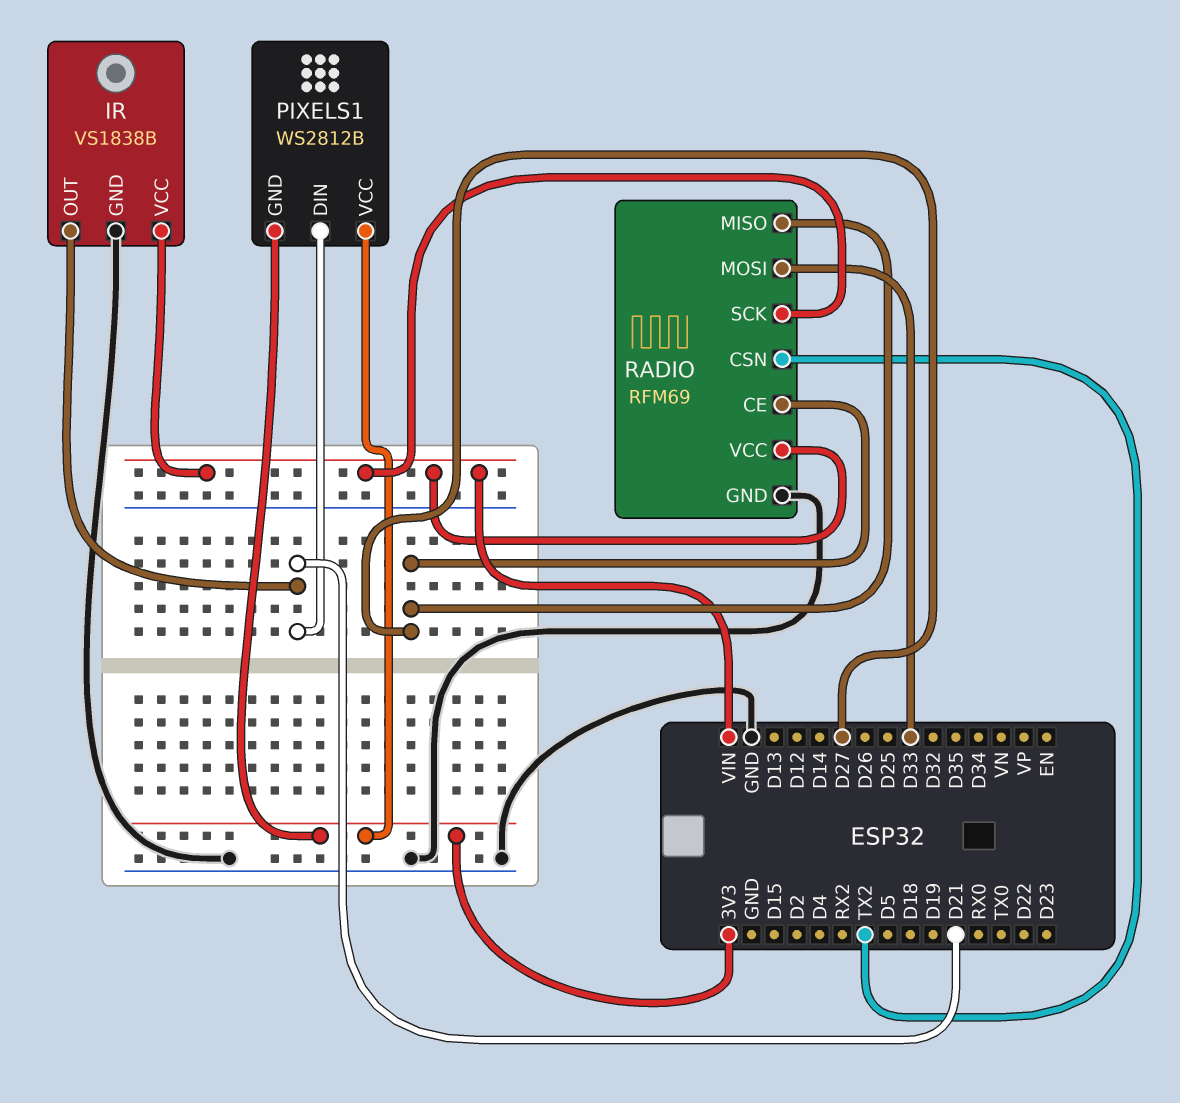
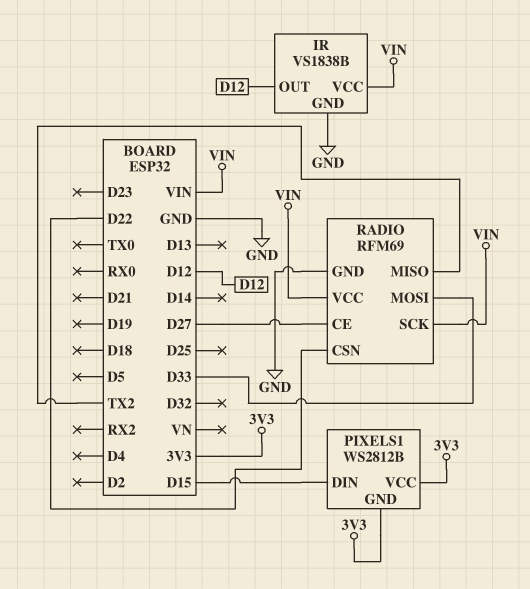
IR pin OUT: D21 -> D12
PIXELS1 pin DIN: D21 -> D15
RADIO pin CSN: TX2 -> D22
RADIO pin MISO: D27 -> TX2

